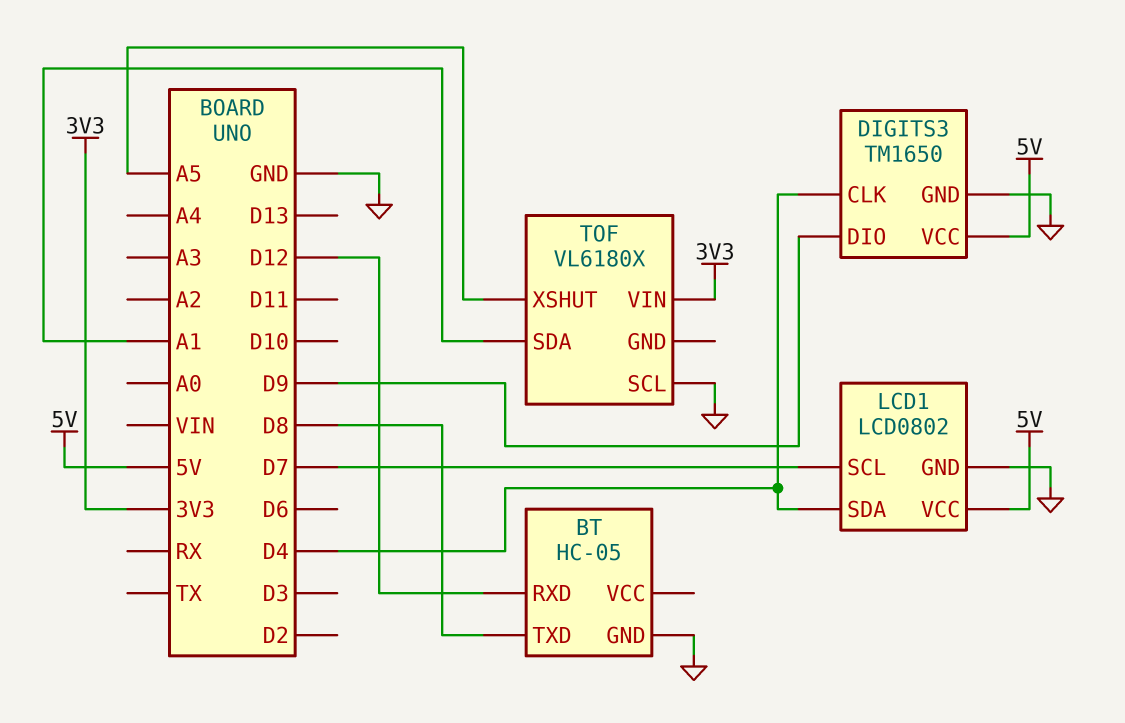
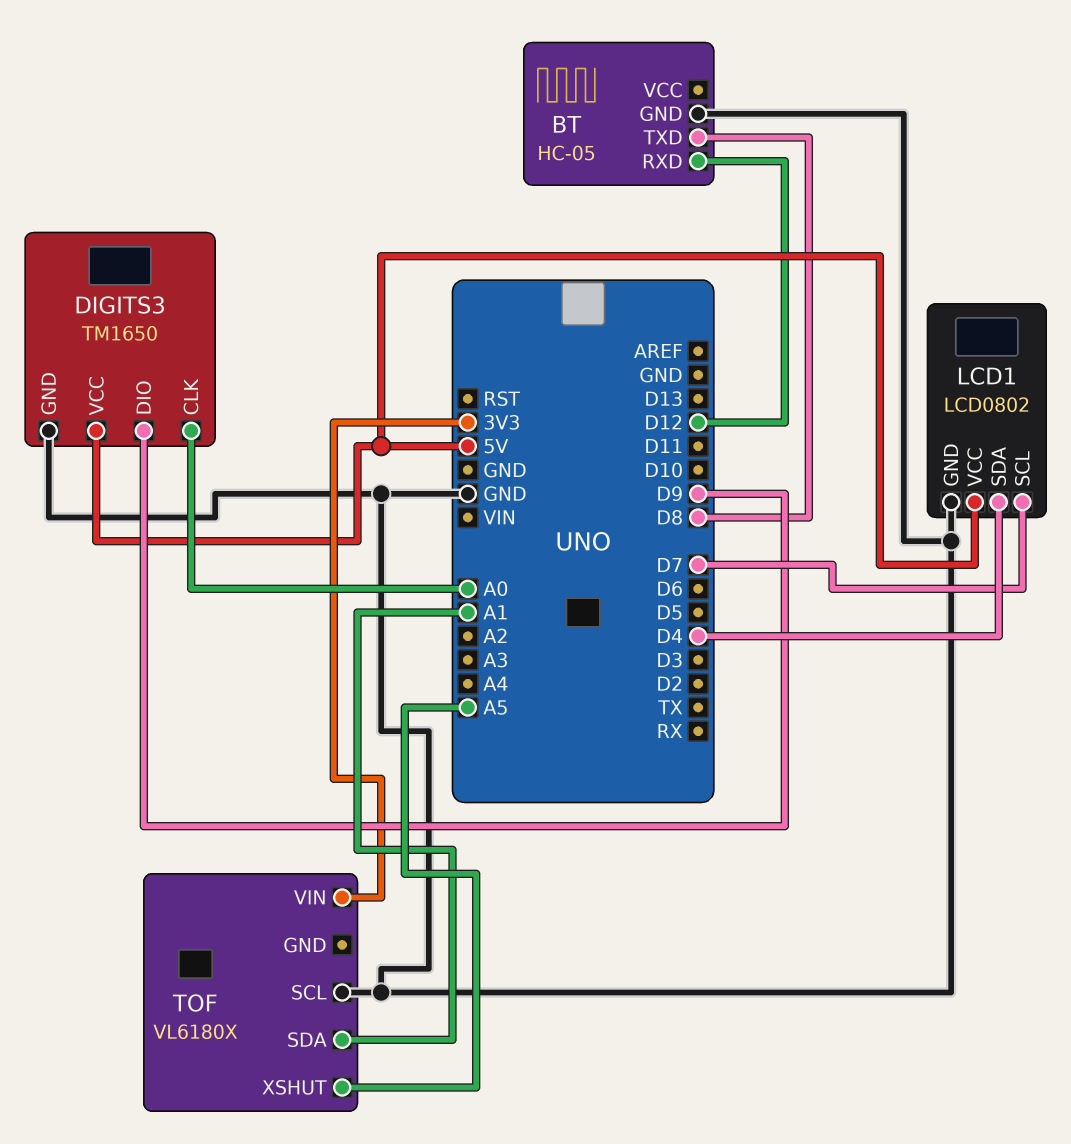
DIGITS3 pin CLK: D4 -> A0

